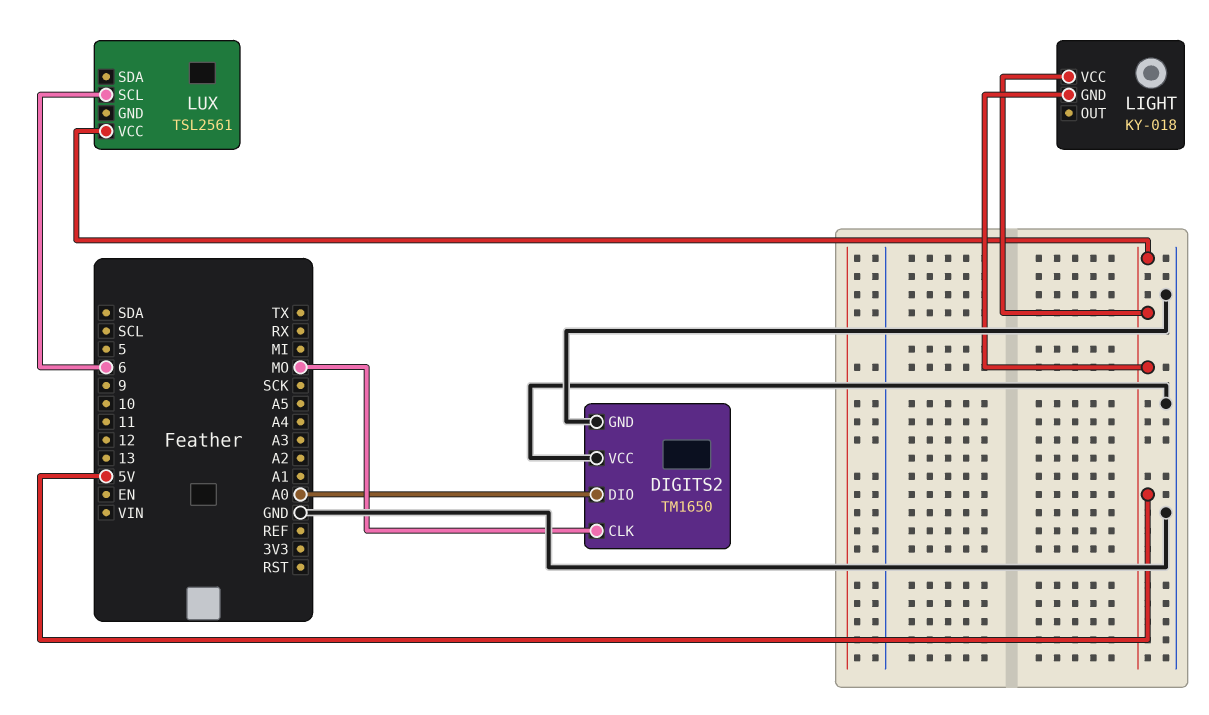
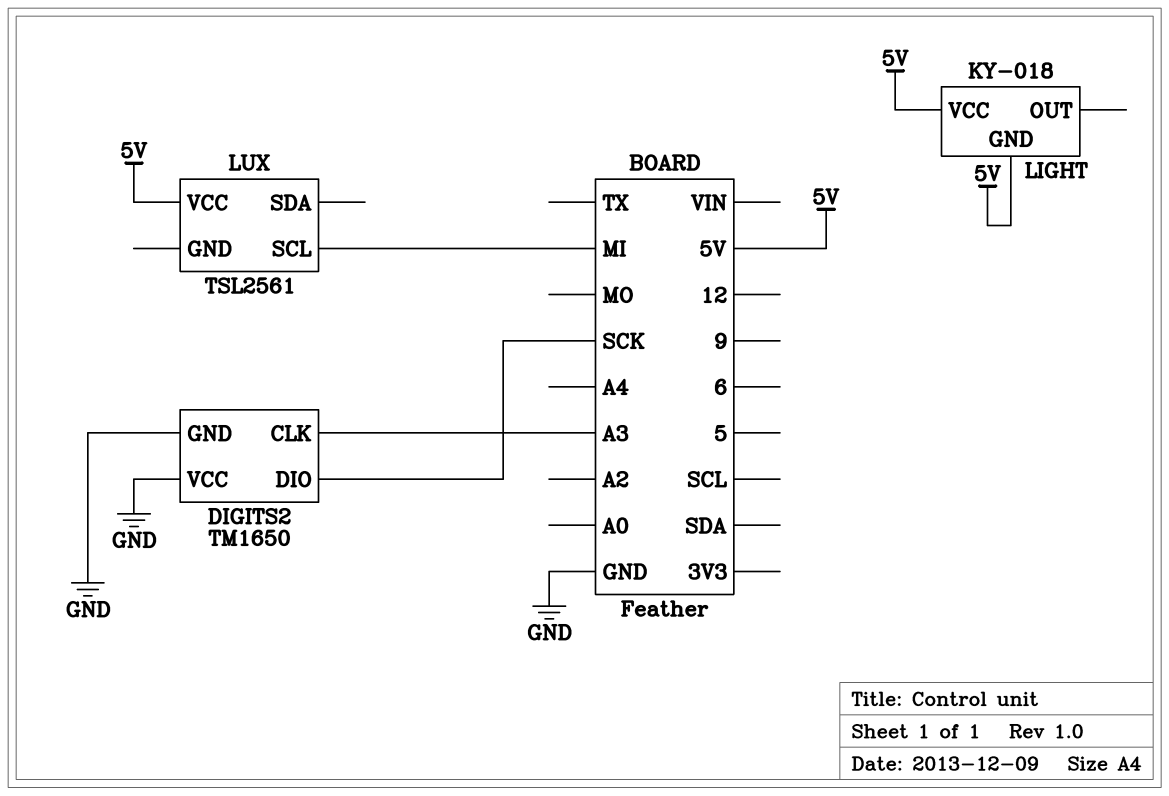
DIGITS2 pin CLK: MO -> A3
DIGITS2 pin DIO: A0 -> SCK
LUX pin SCL: 6 -> MI

